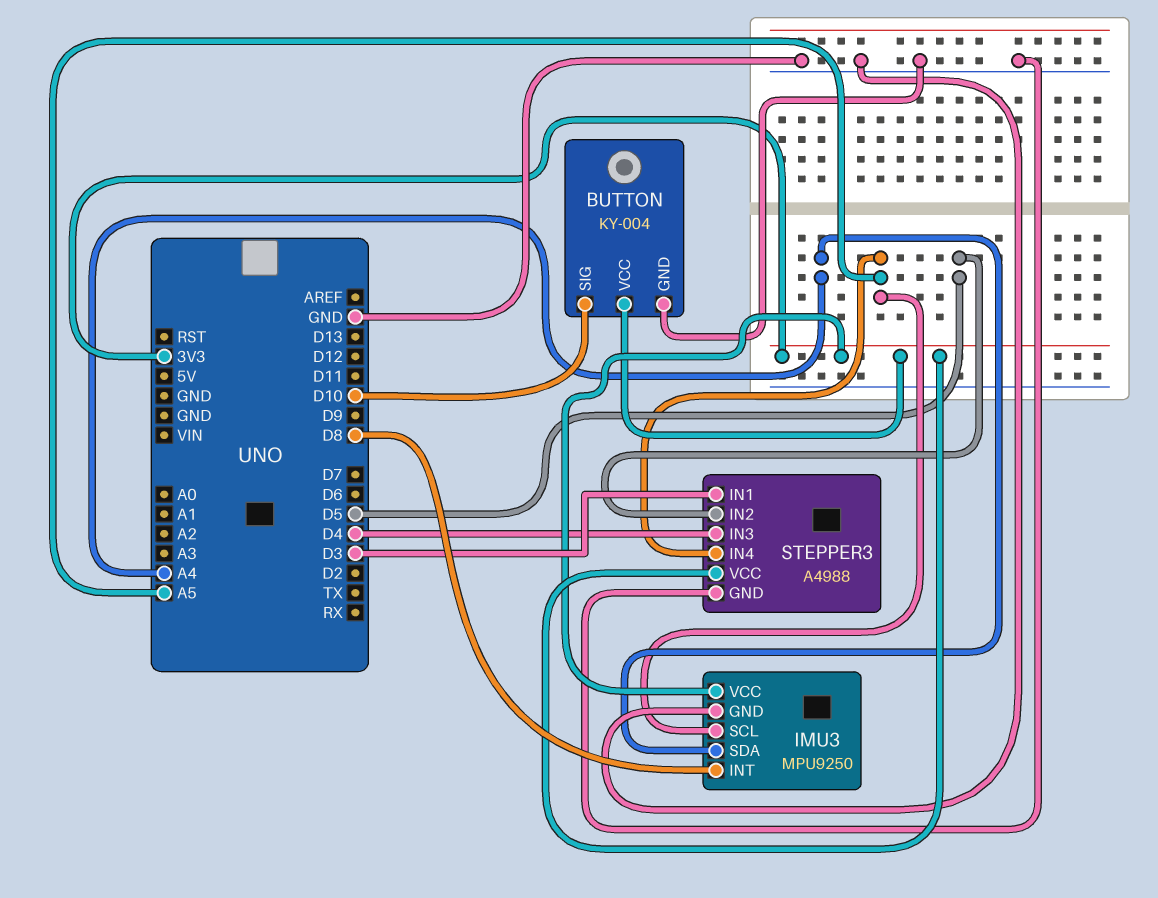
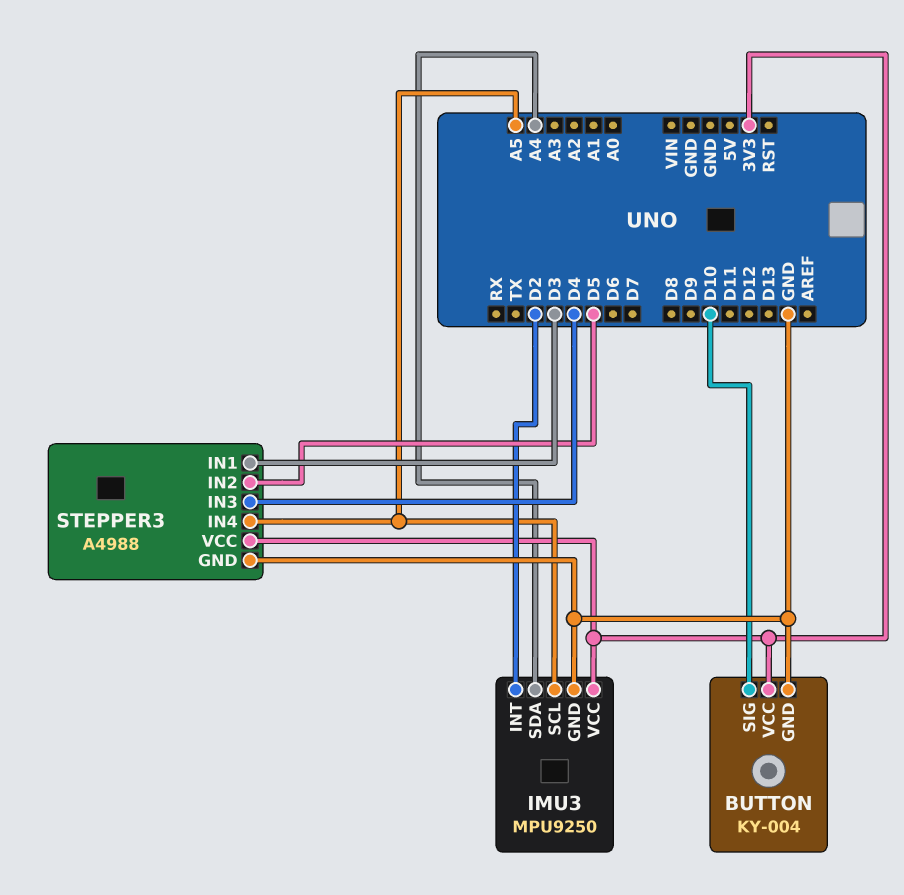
IMU3 pin INT: D8 -> D2

